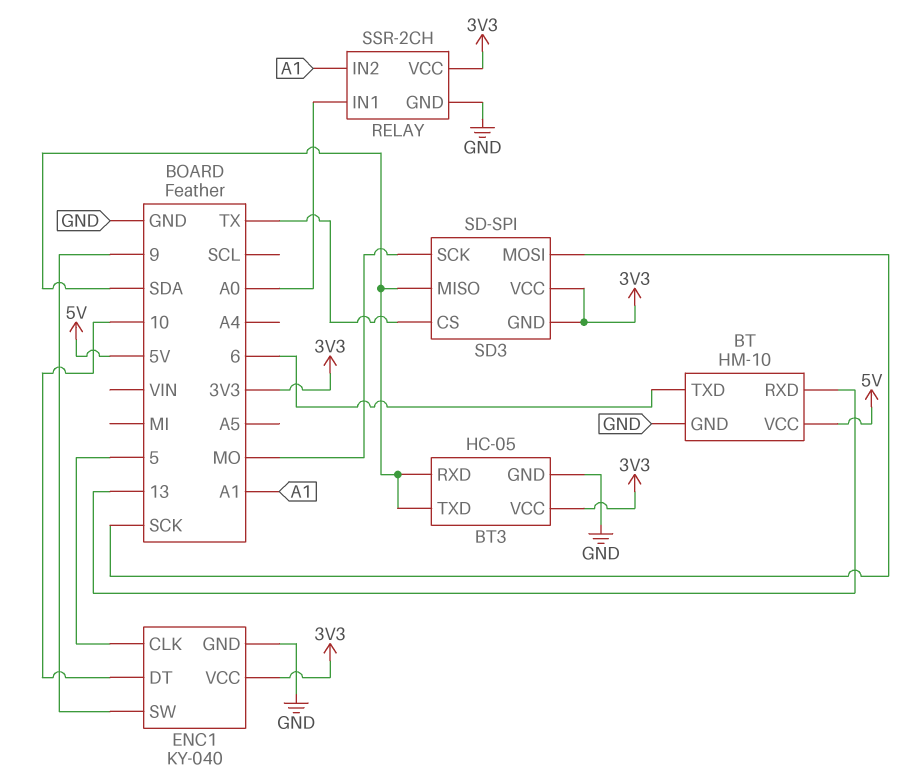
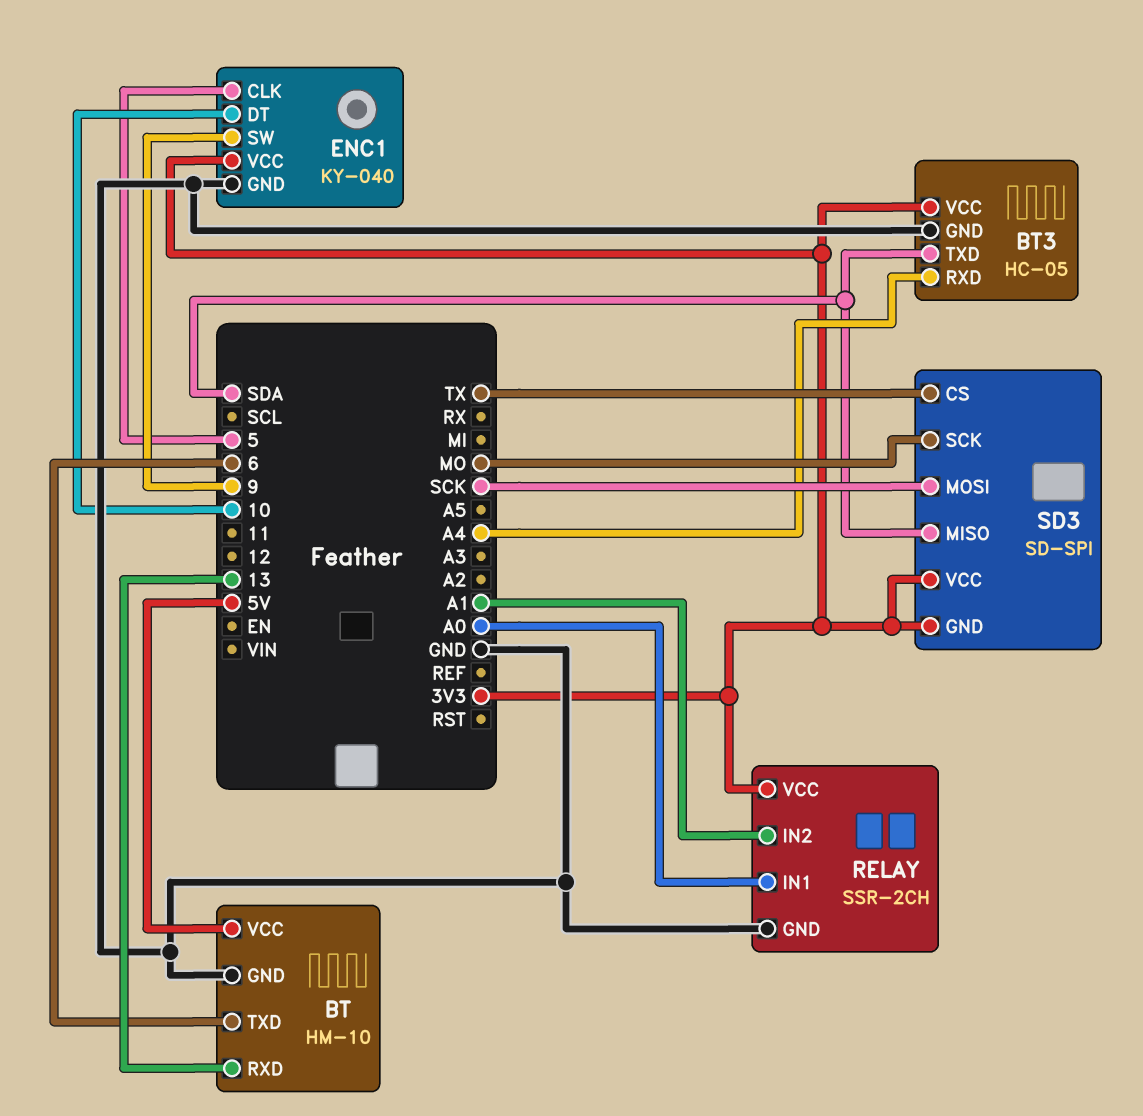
BT3 pin RXD: SDA -> A4

